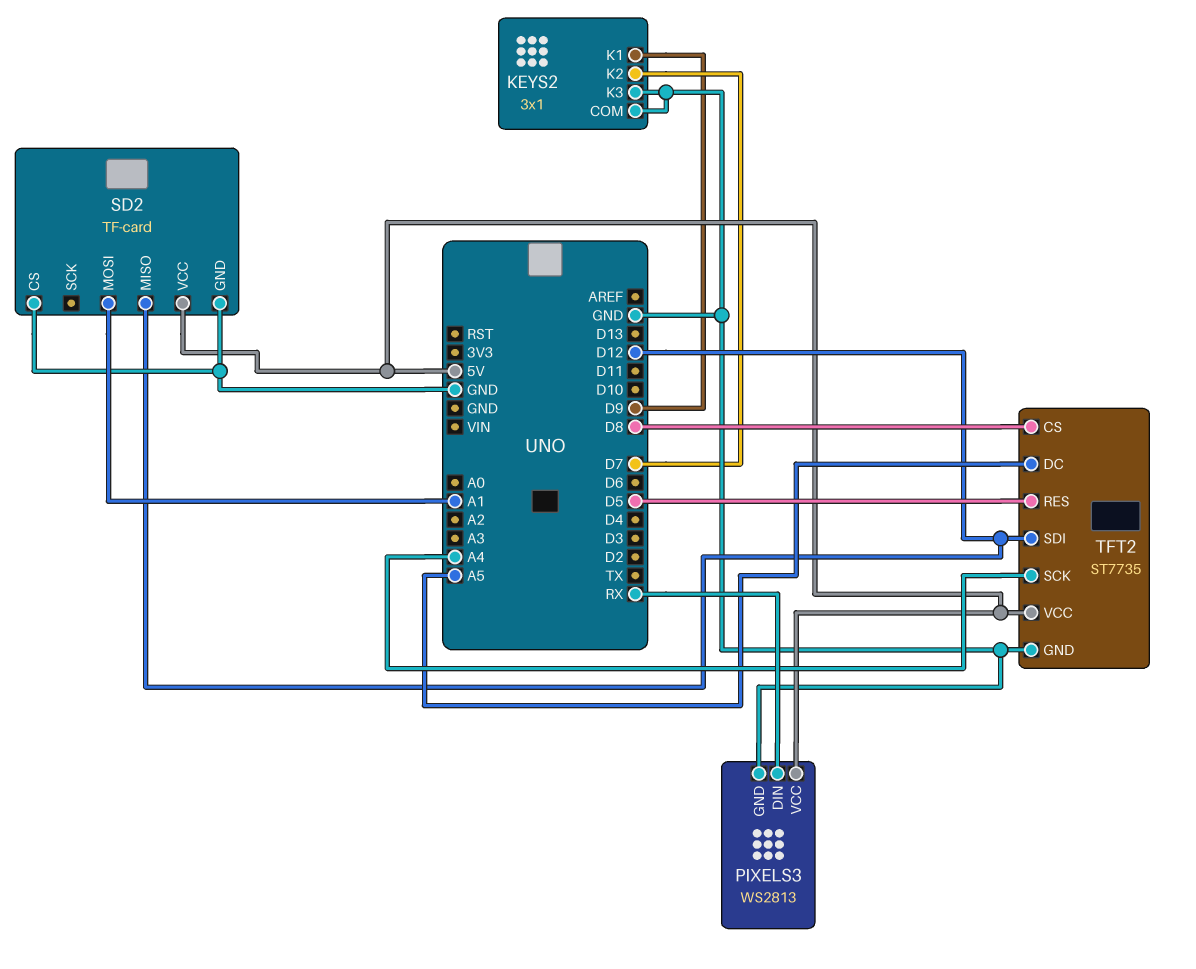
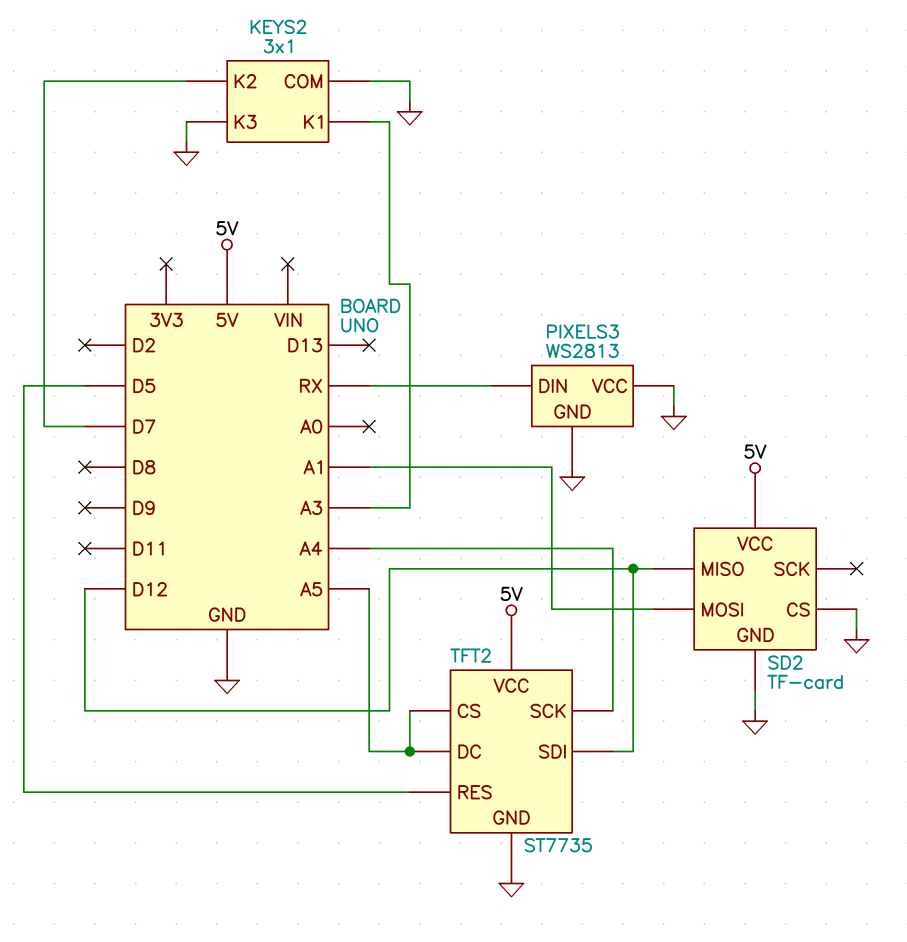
KEYS2 pin K1: D9 -> A3
PIXELS3 pin VCC: 5V -> GND
TFT2 pin CS: D8 -> A5

